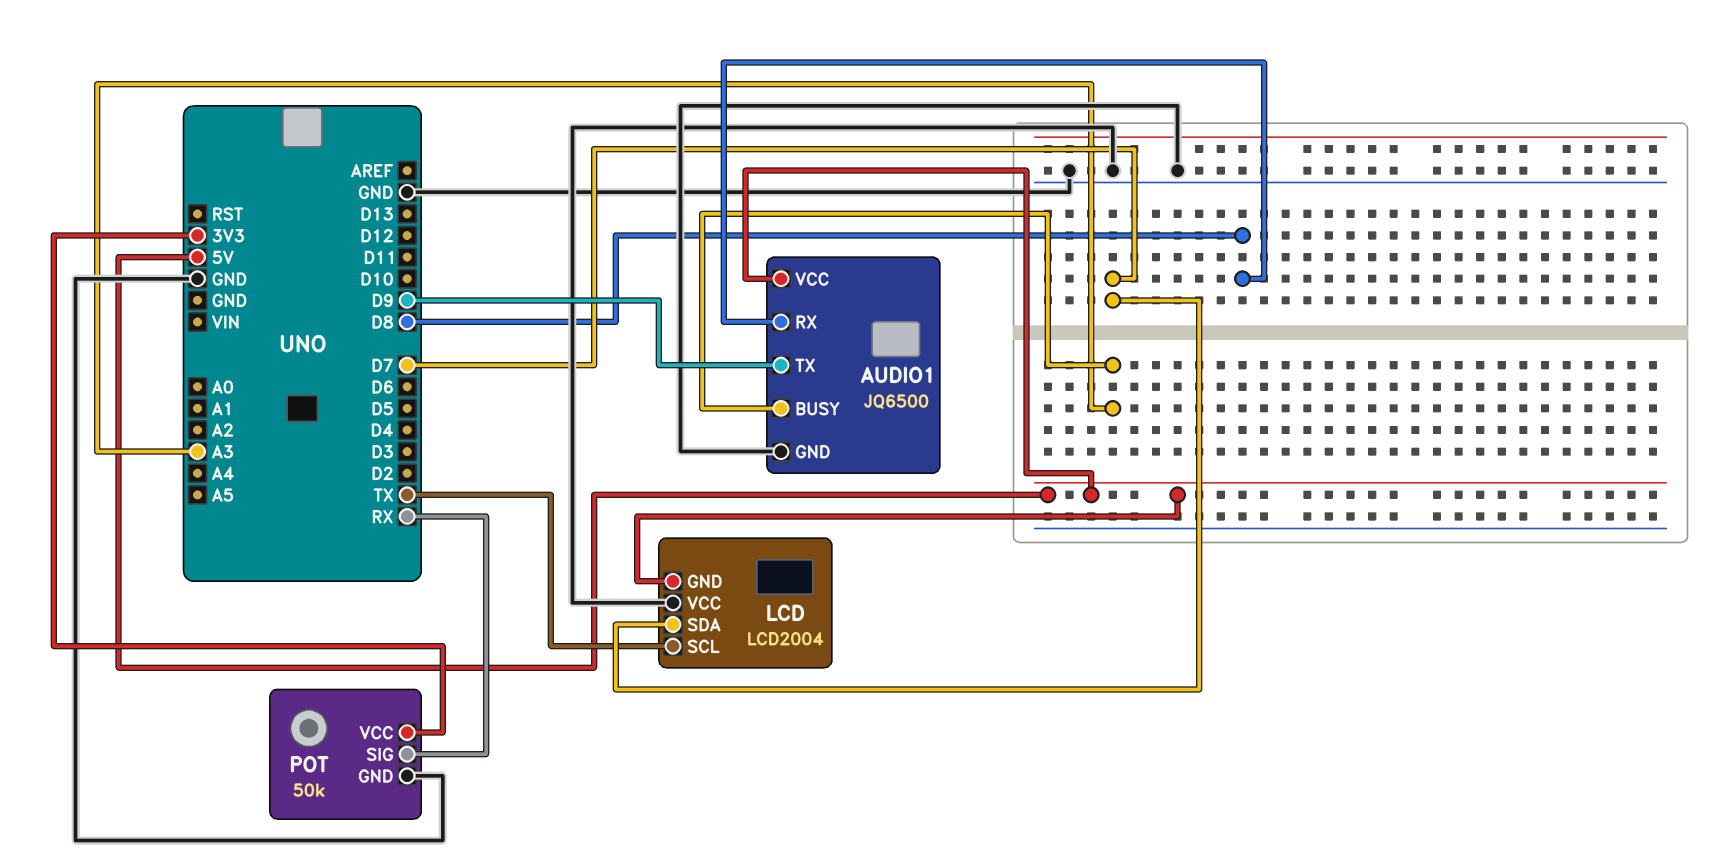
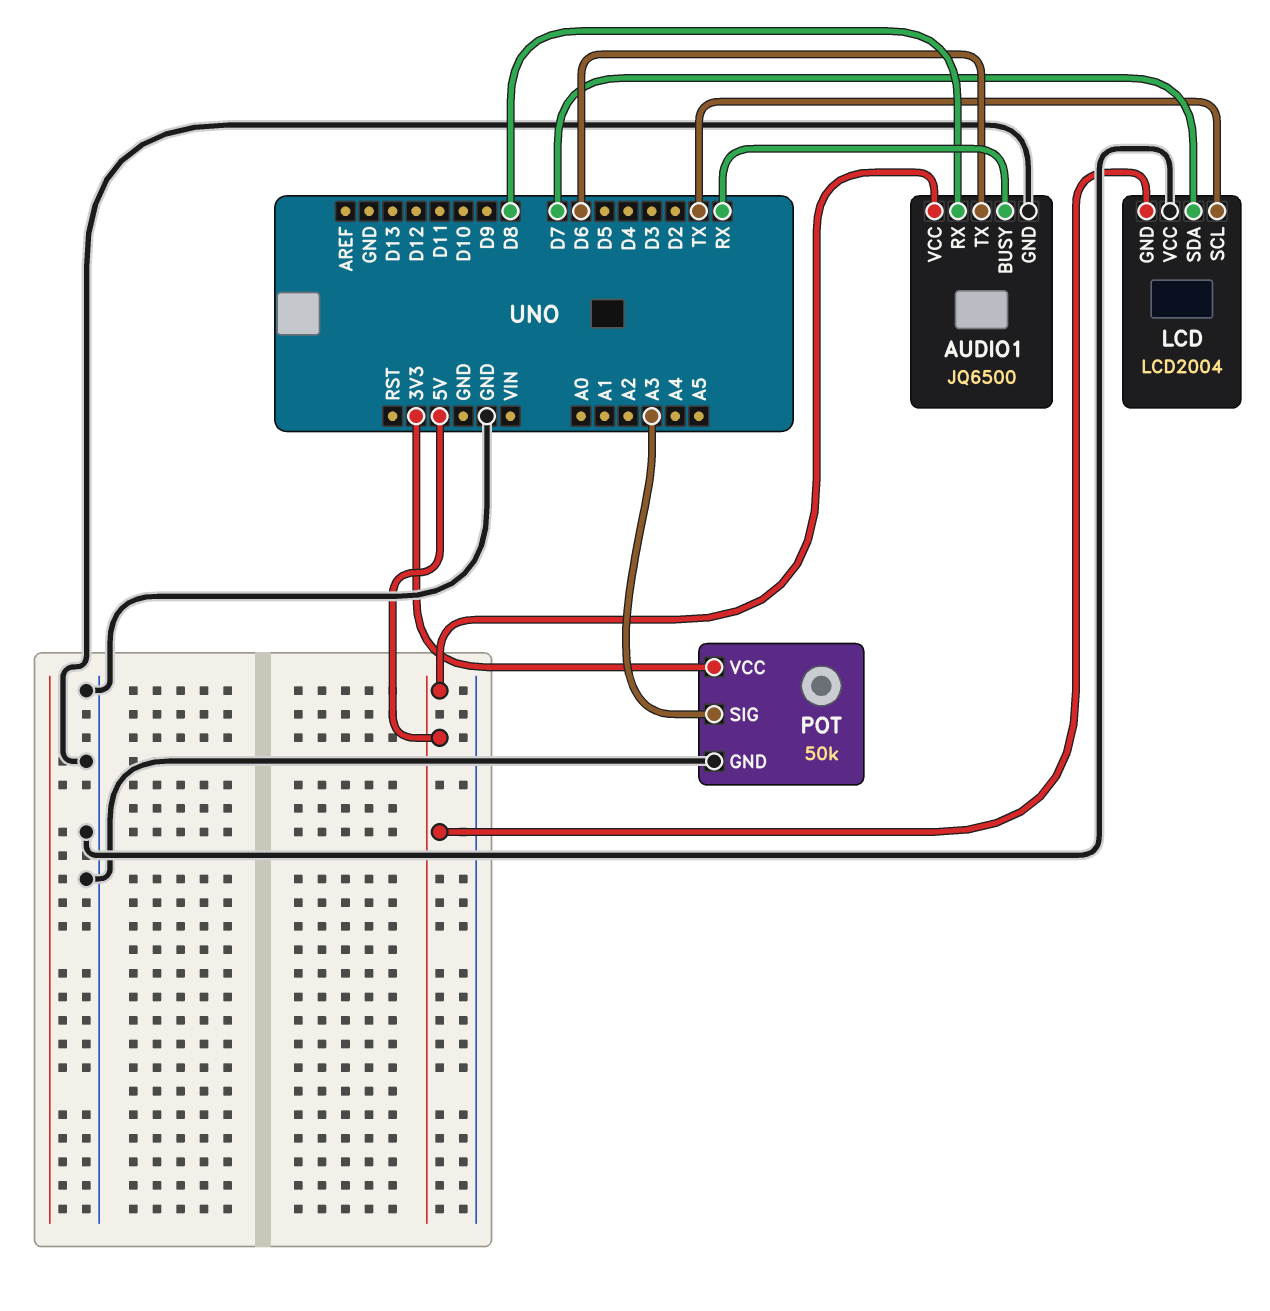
AUDIO1 pin BUSY: A3 -> RX
AUDIO1 pin TX: D9 -> D6
POT pin SIG: RX -> A3

